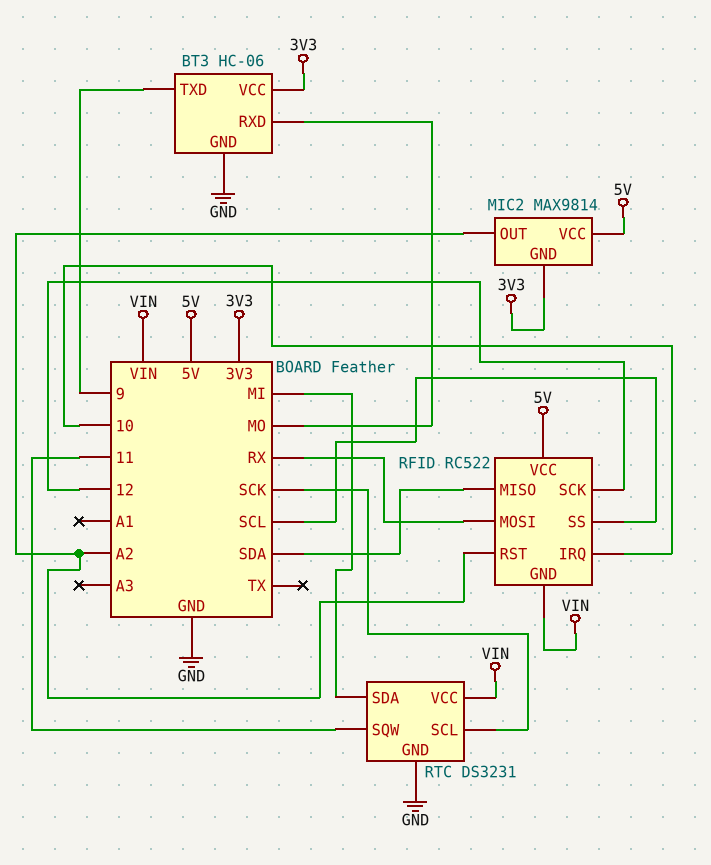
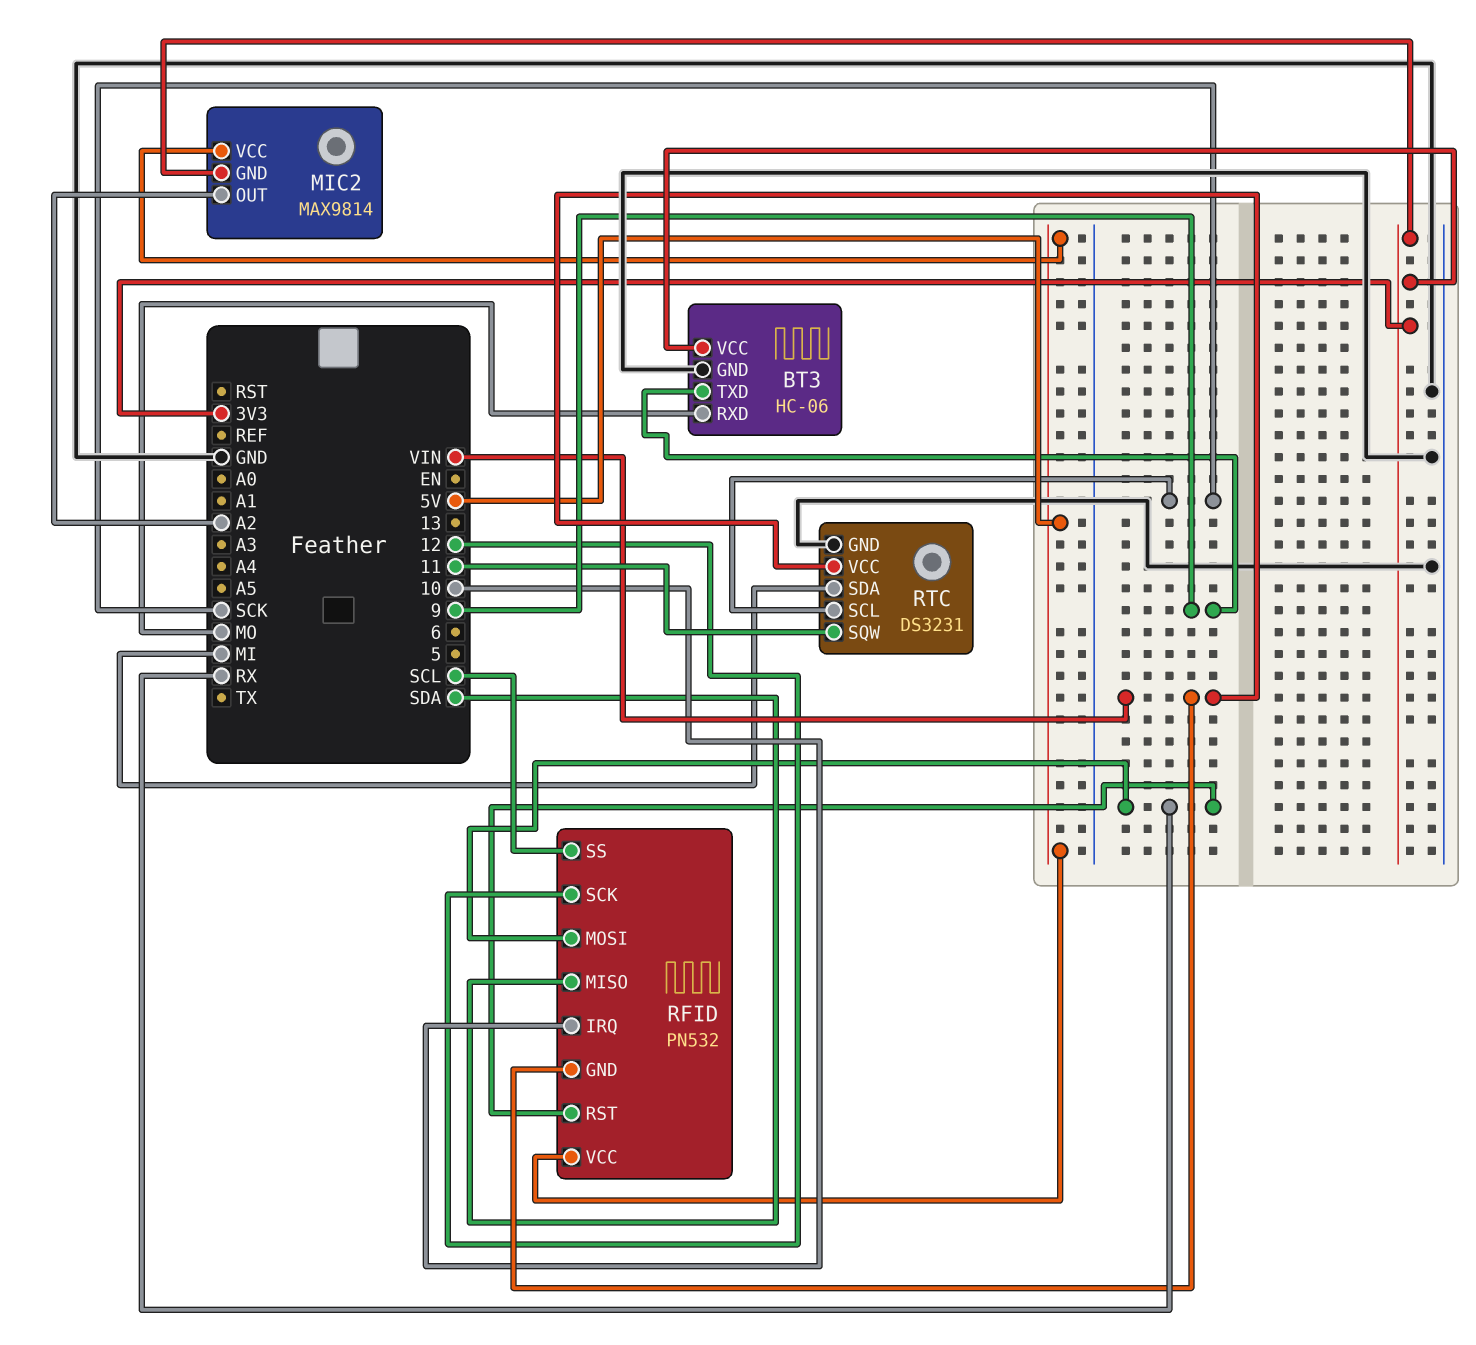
RFID: RC522 -> PN532
RFID pin RST: A2 -> RX

